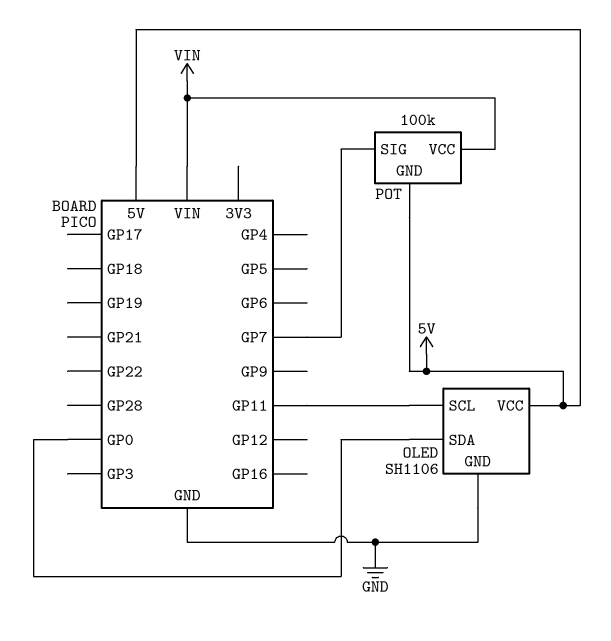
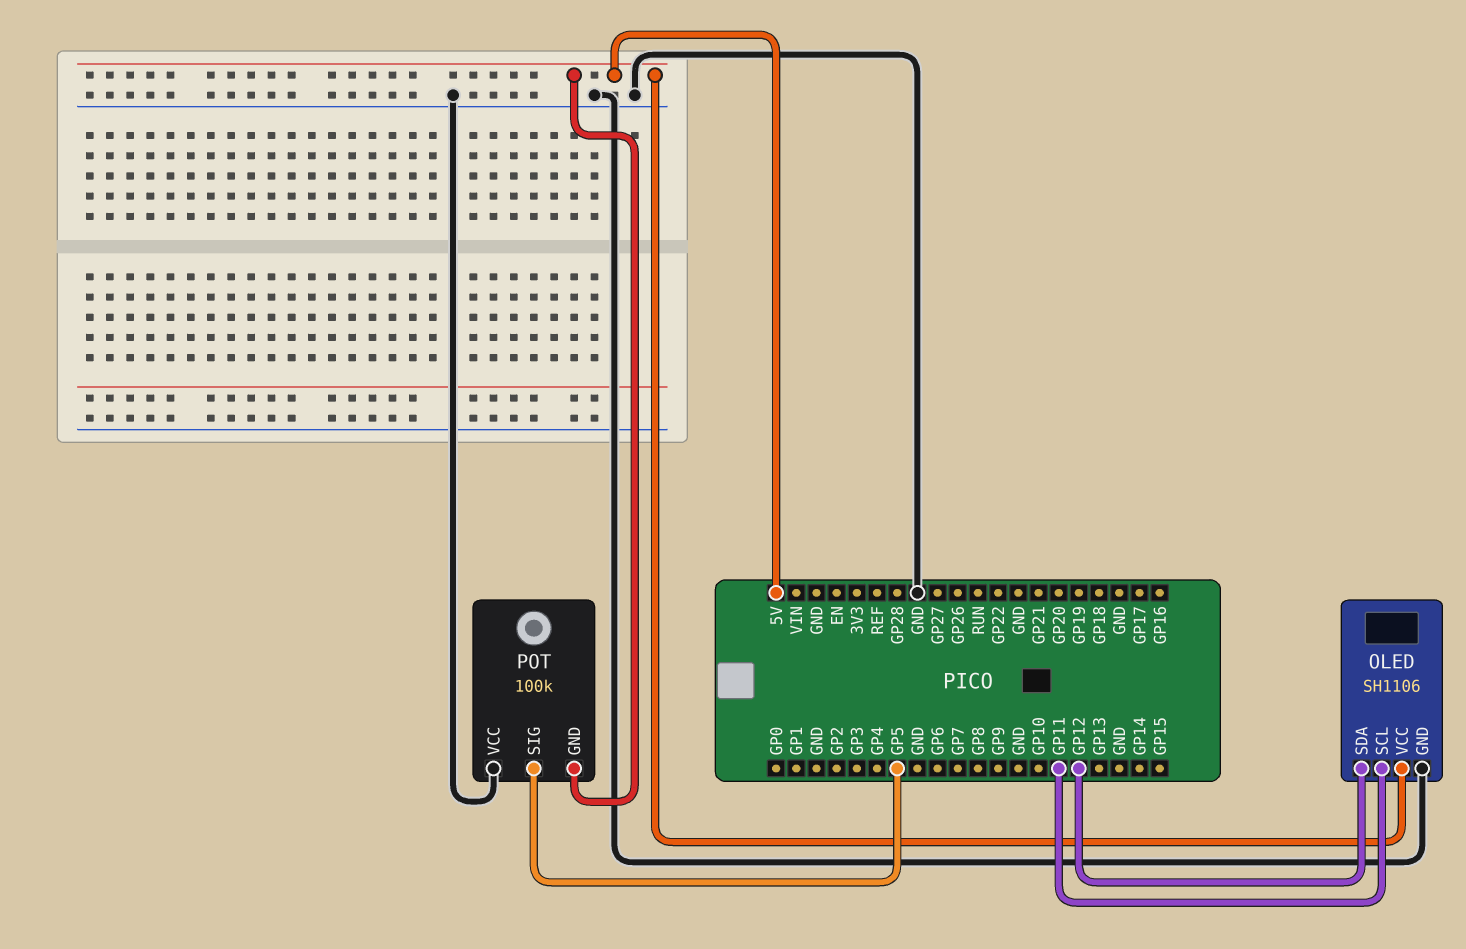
OLED pin SDA: GP0 -> GP12
POT pin SIG: GP7 -> GP5
POT pin VCC: VIN -> GND

